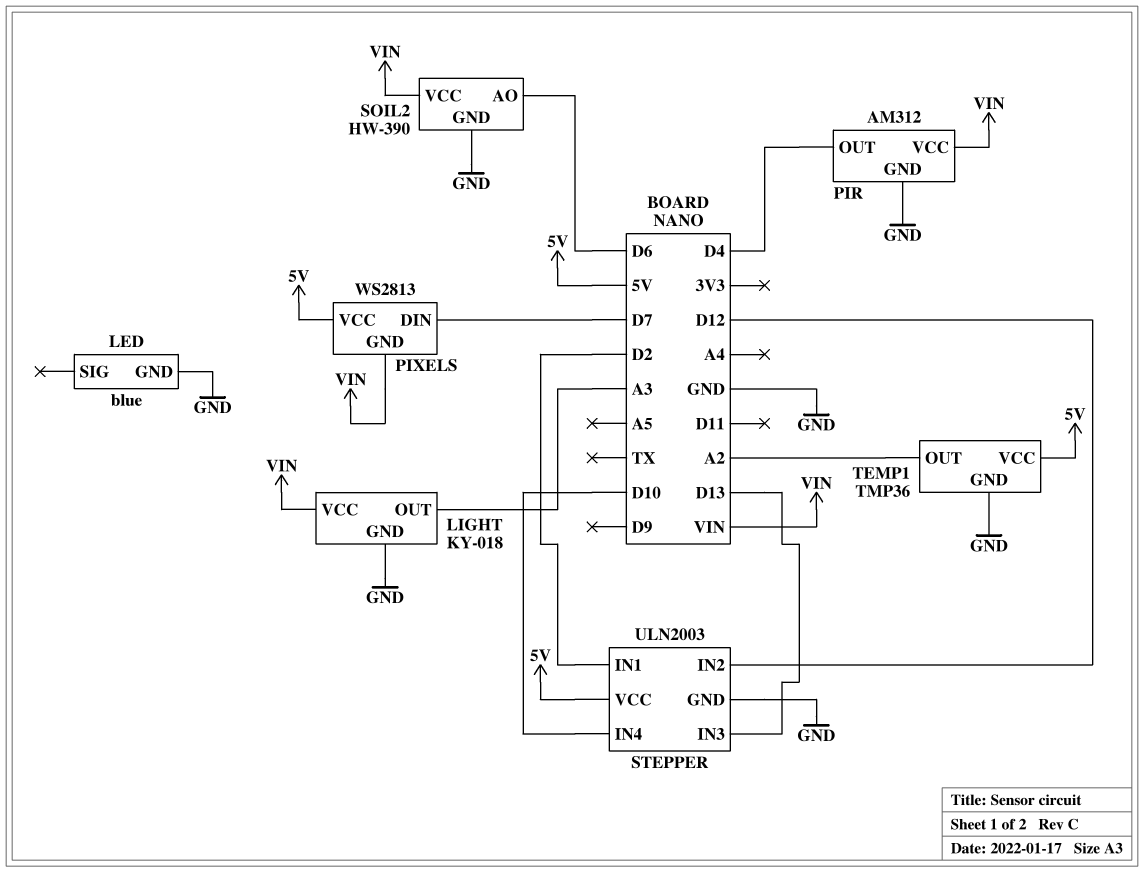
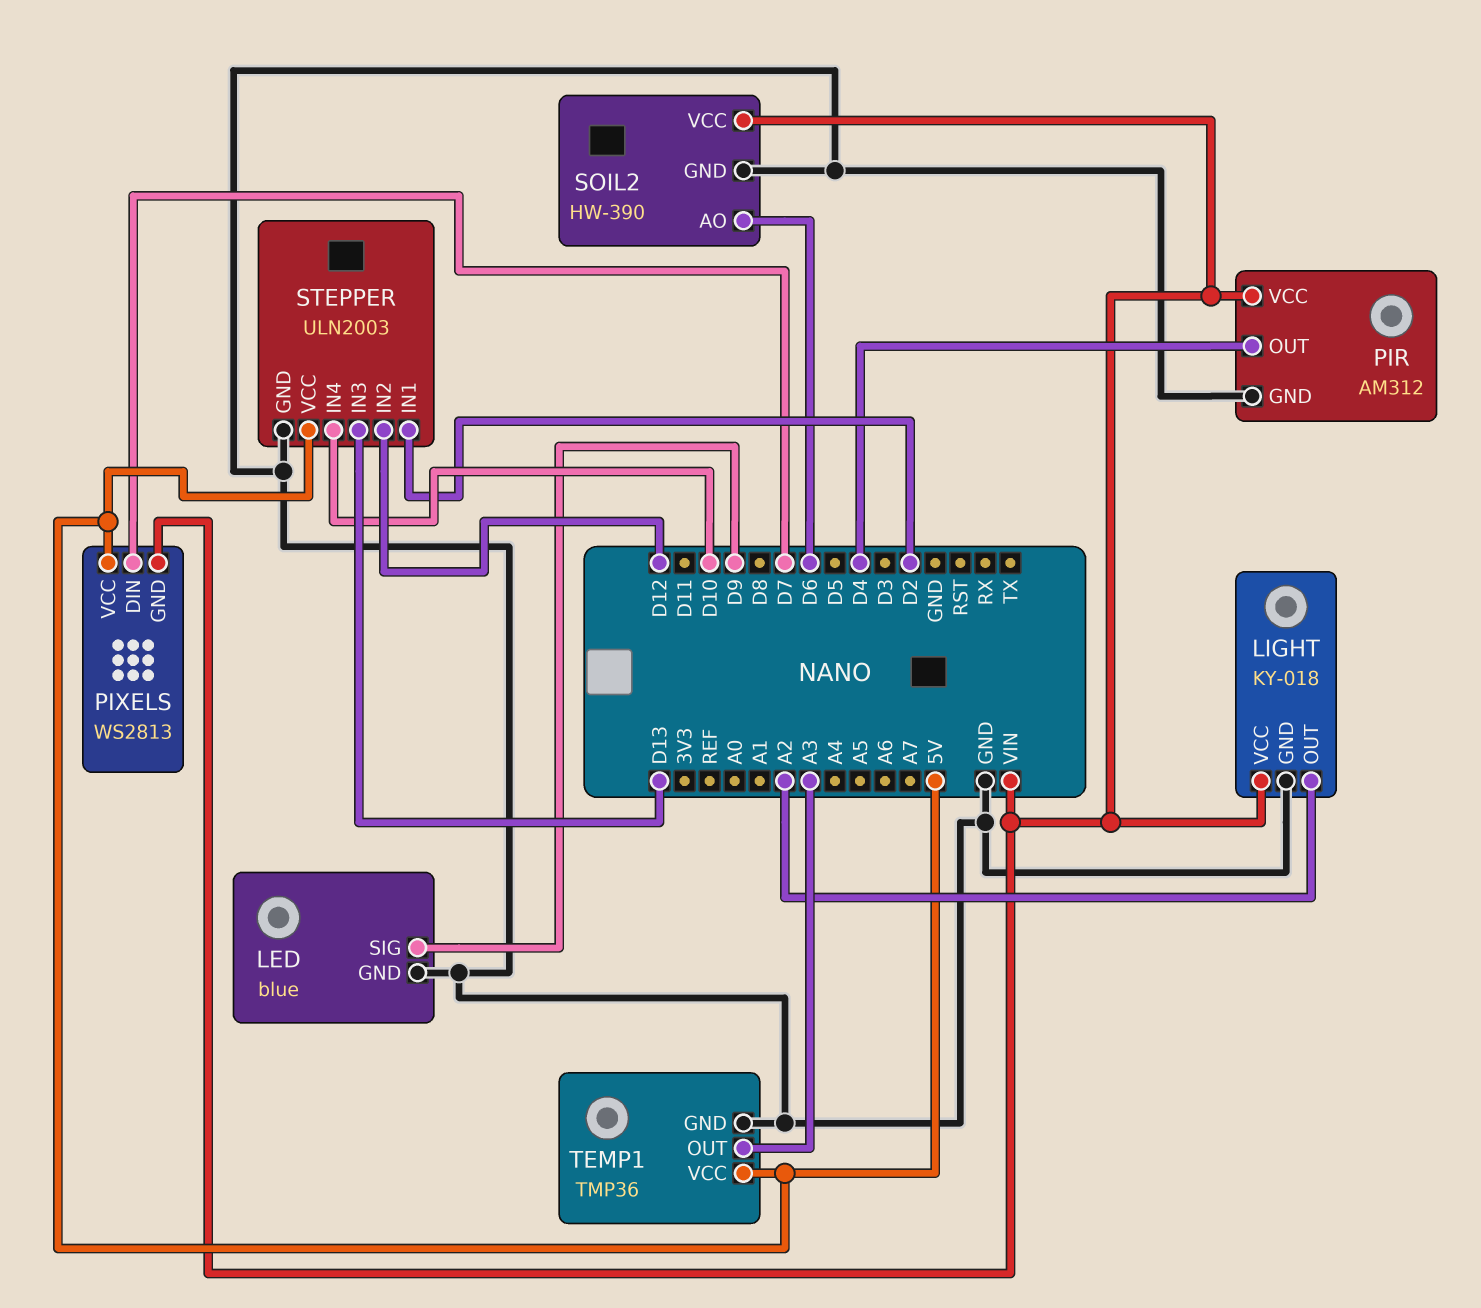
LED pin SIG: none -> D9
LIGHT pin OUT: A3 -> A2
TEMP1 pin OUT: A2 -> A3

